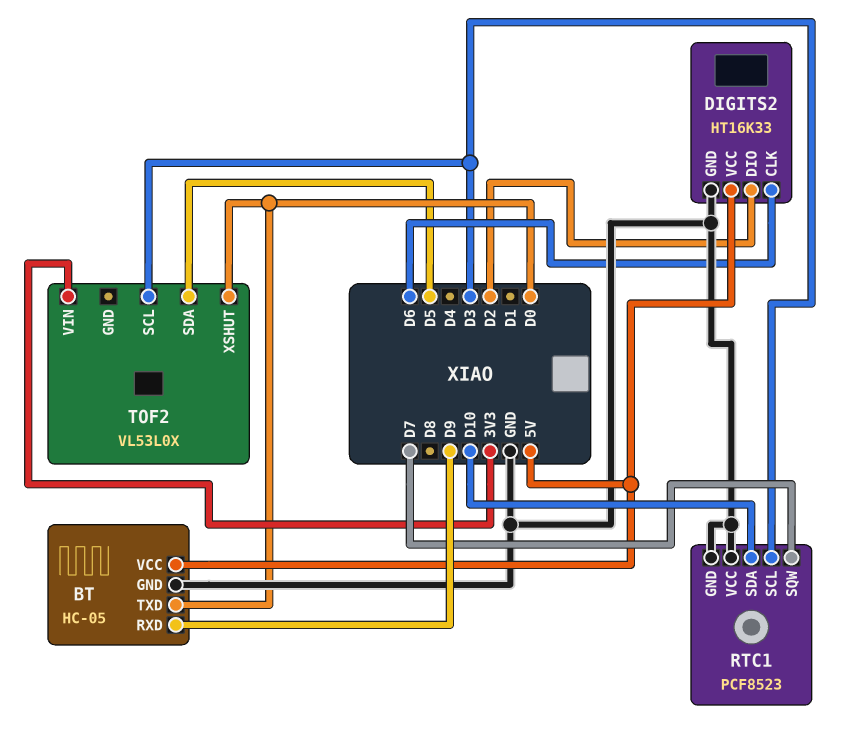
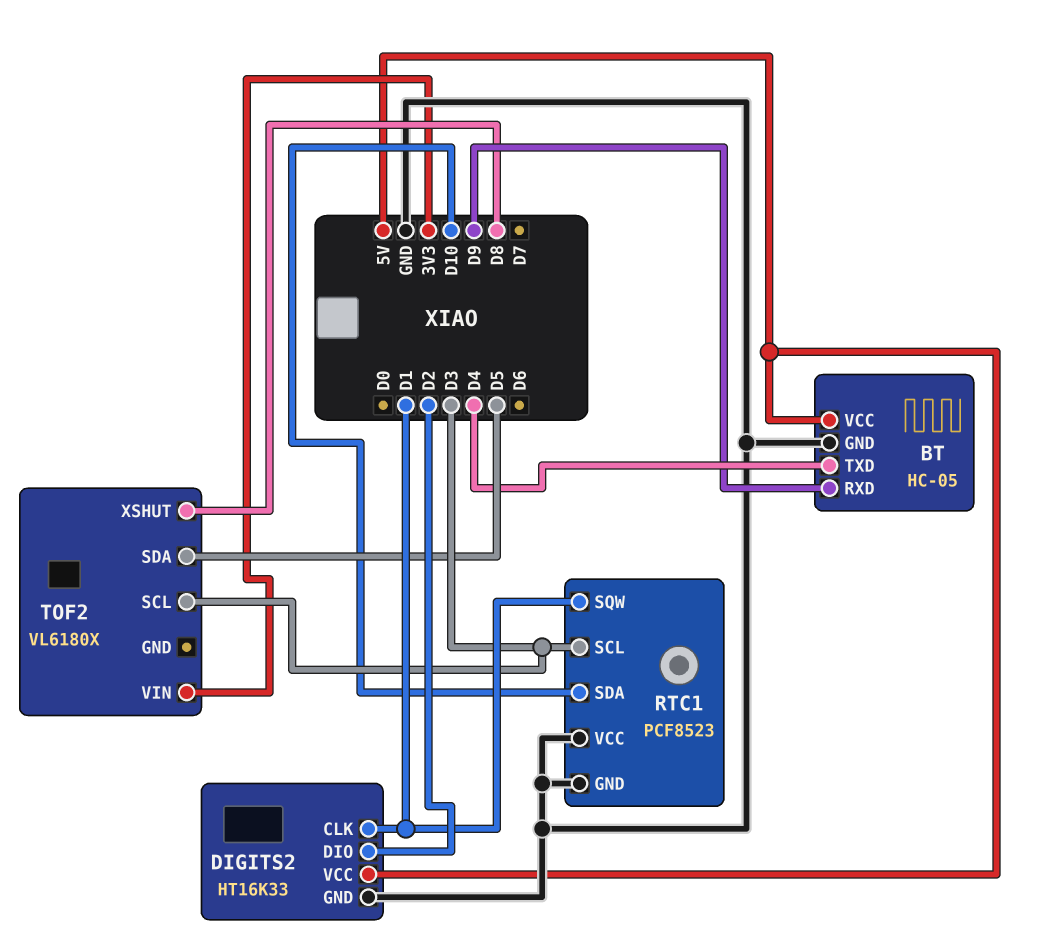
BT pin TXD: D0 -> D4
DIGITS2 pin CLK: D6 -> D1
RTC1 pin SQW: D7 -> D1
TOF2: VL53L0X -> VL6180X
TOF2 pin XSHUT: D0 -> D8

